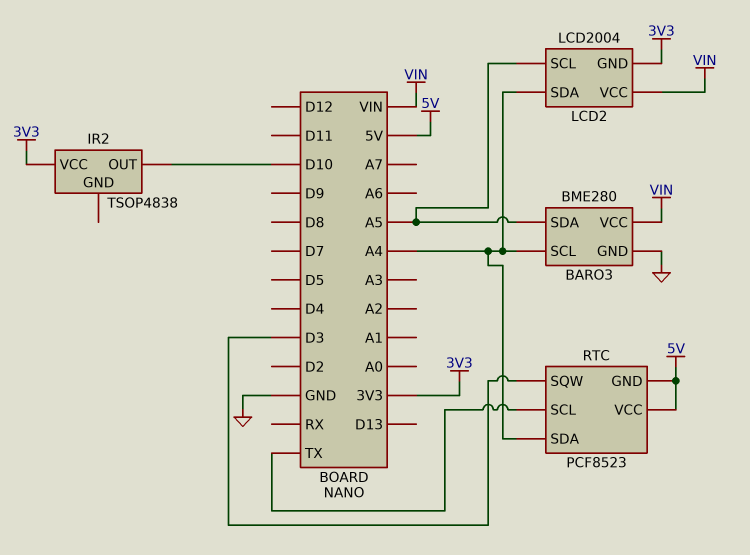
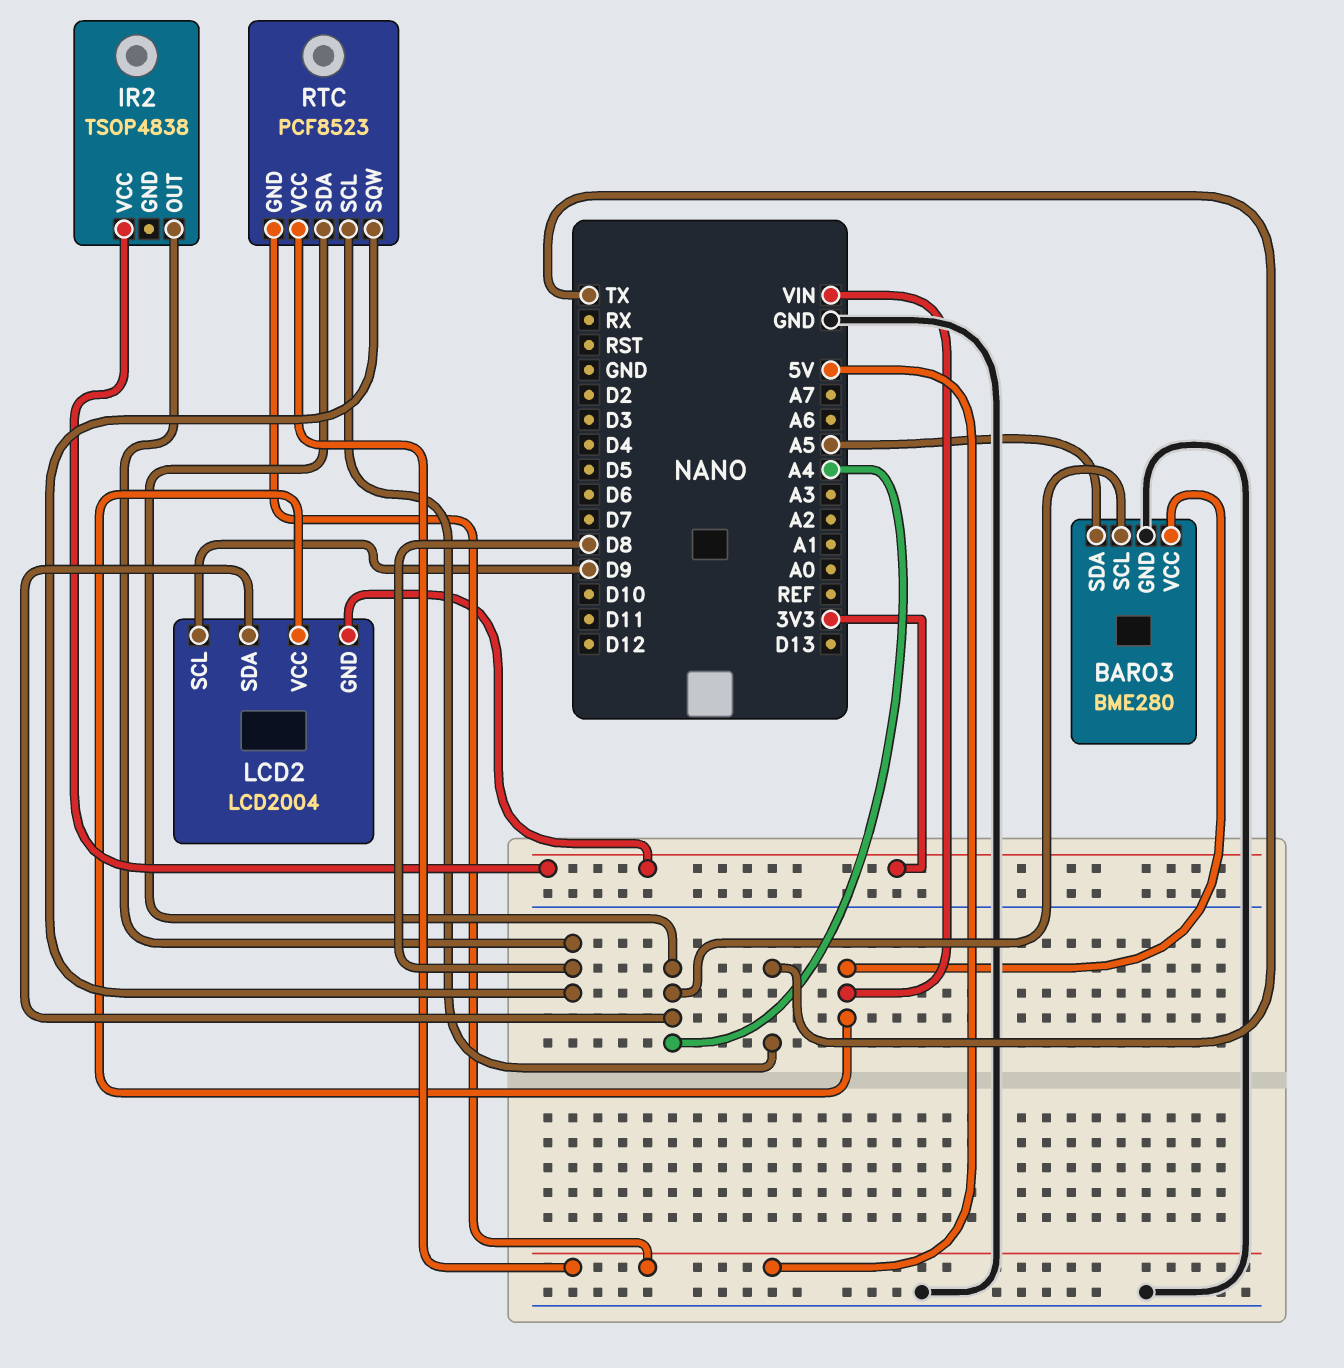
IR2 pin OUT: D10 -> D8
LCD2 pin SCL: A5 -> D9
RTC pin SQW: D3 -> D8

